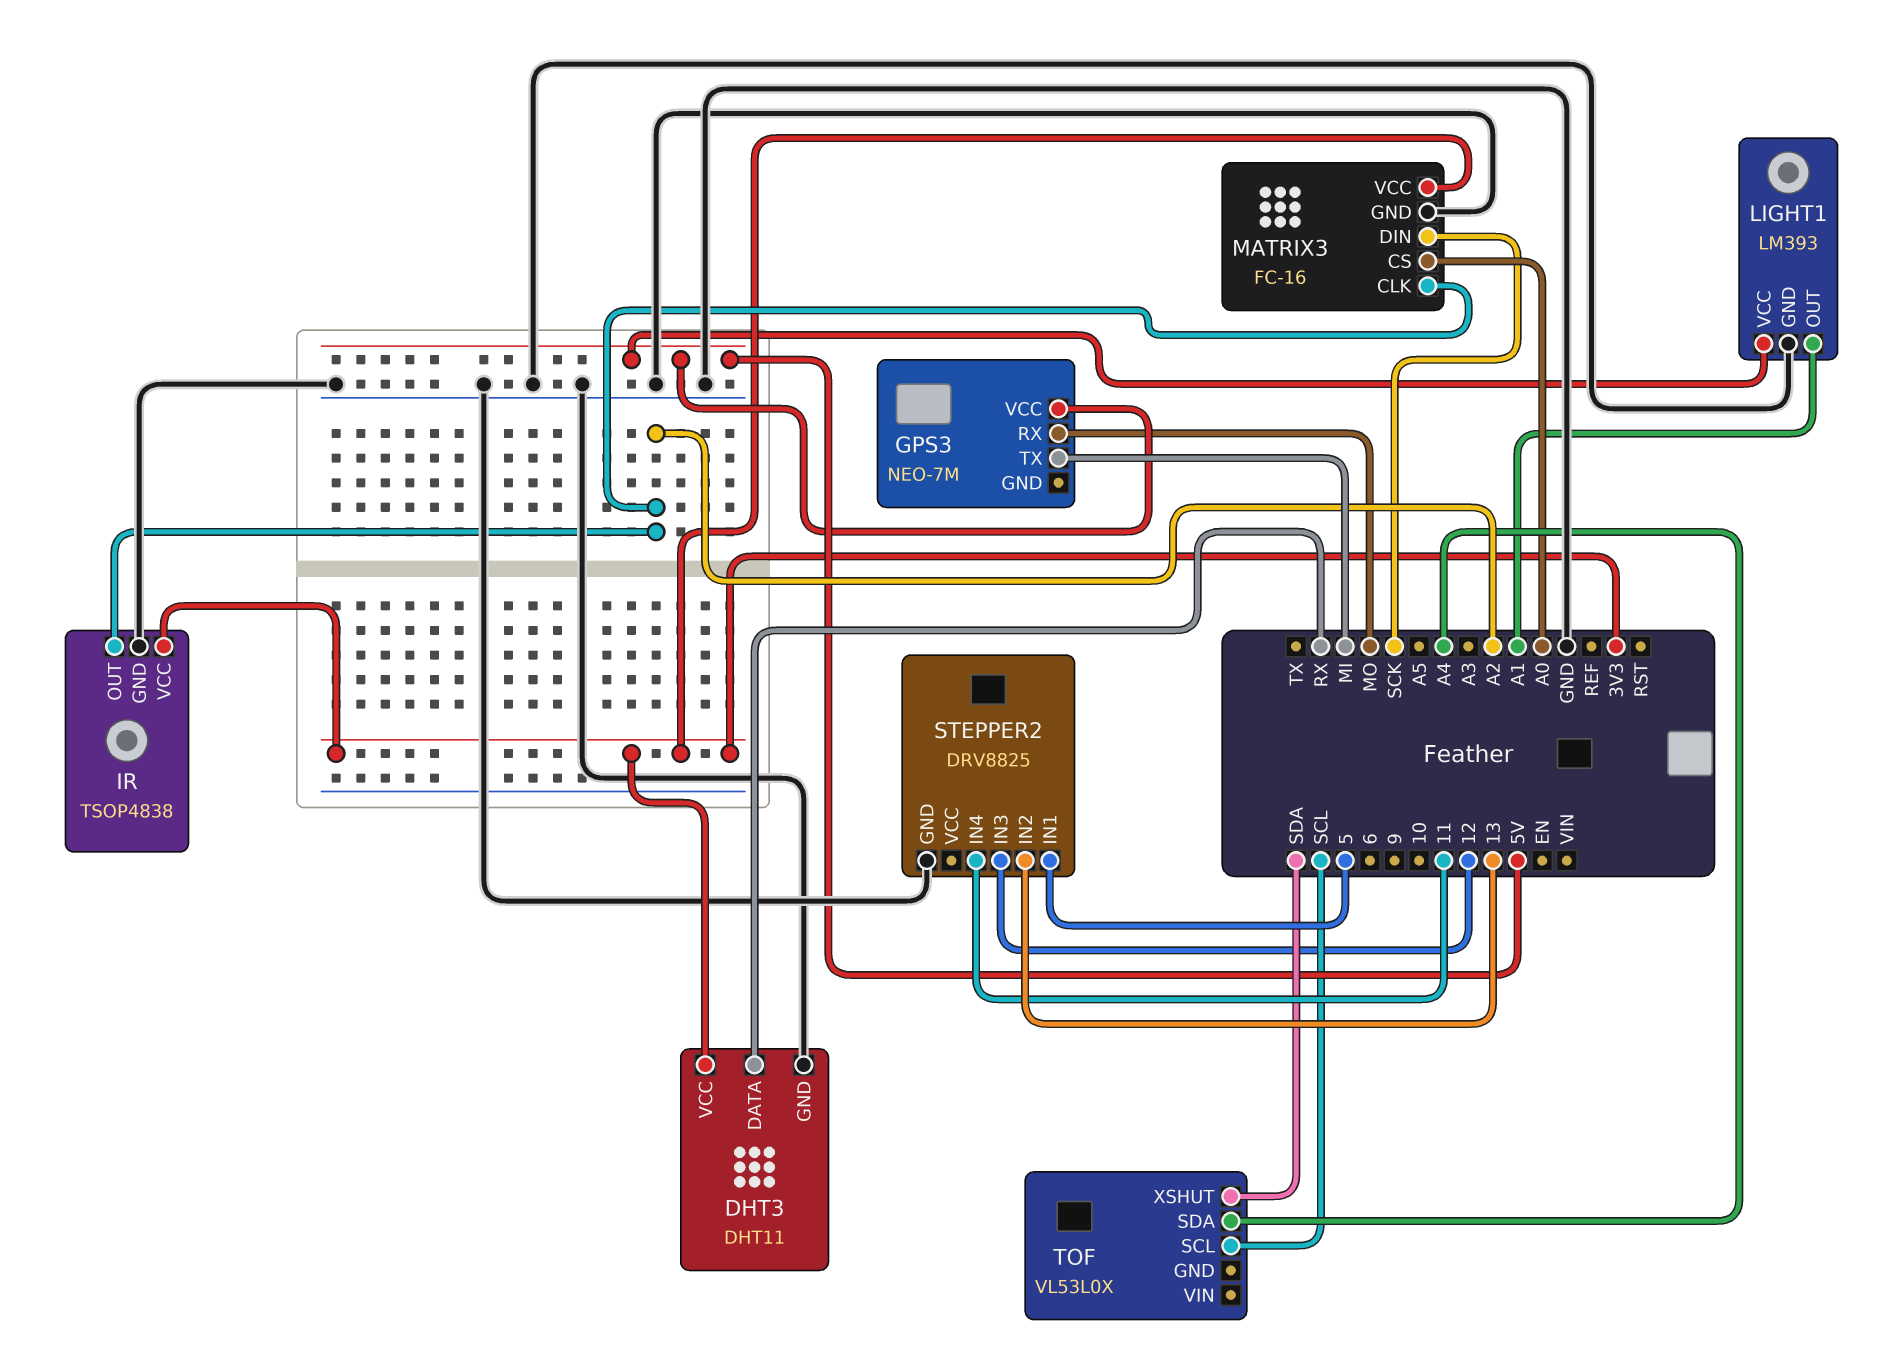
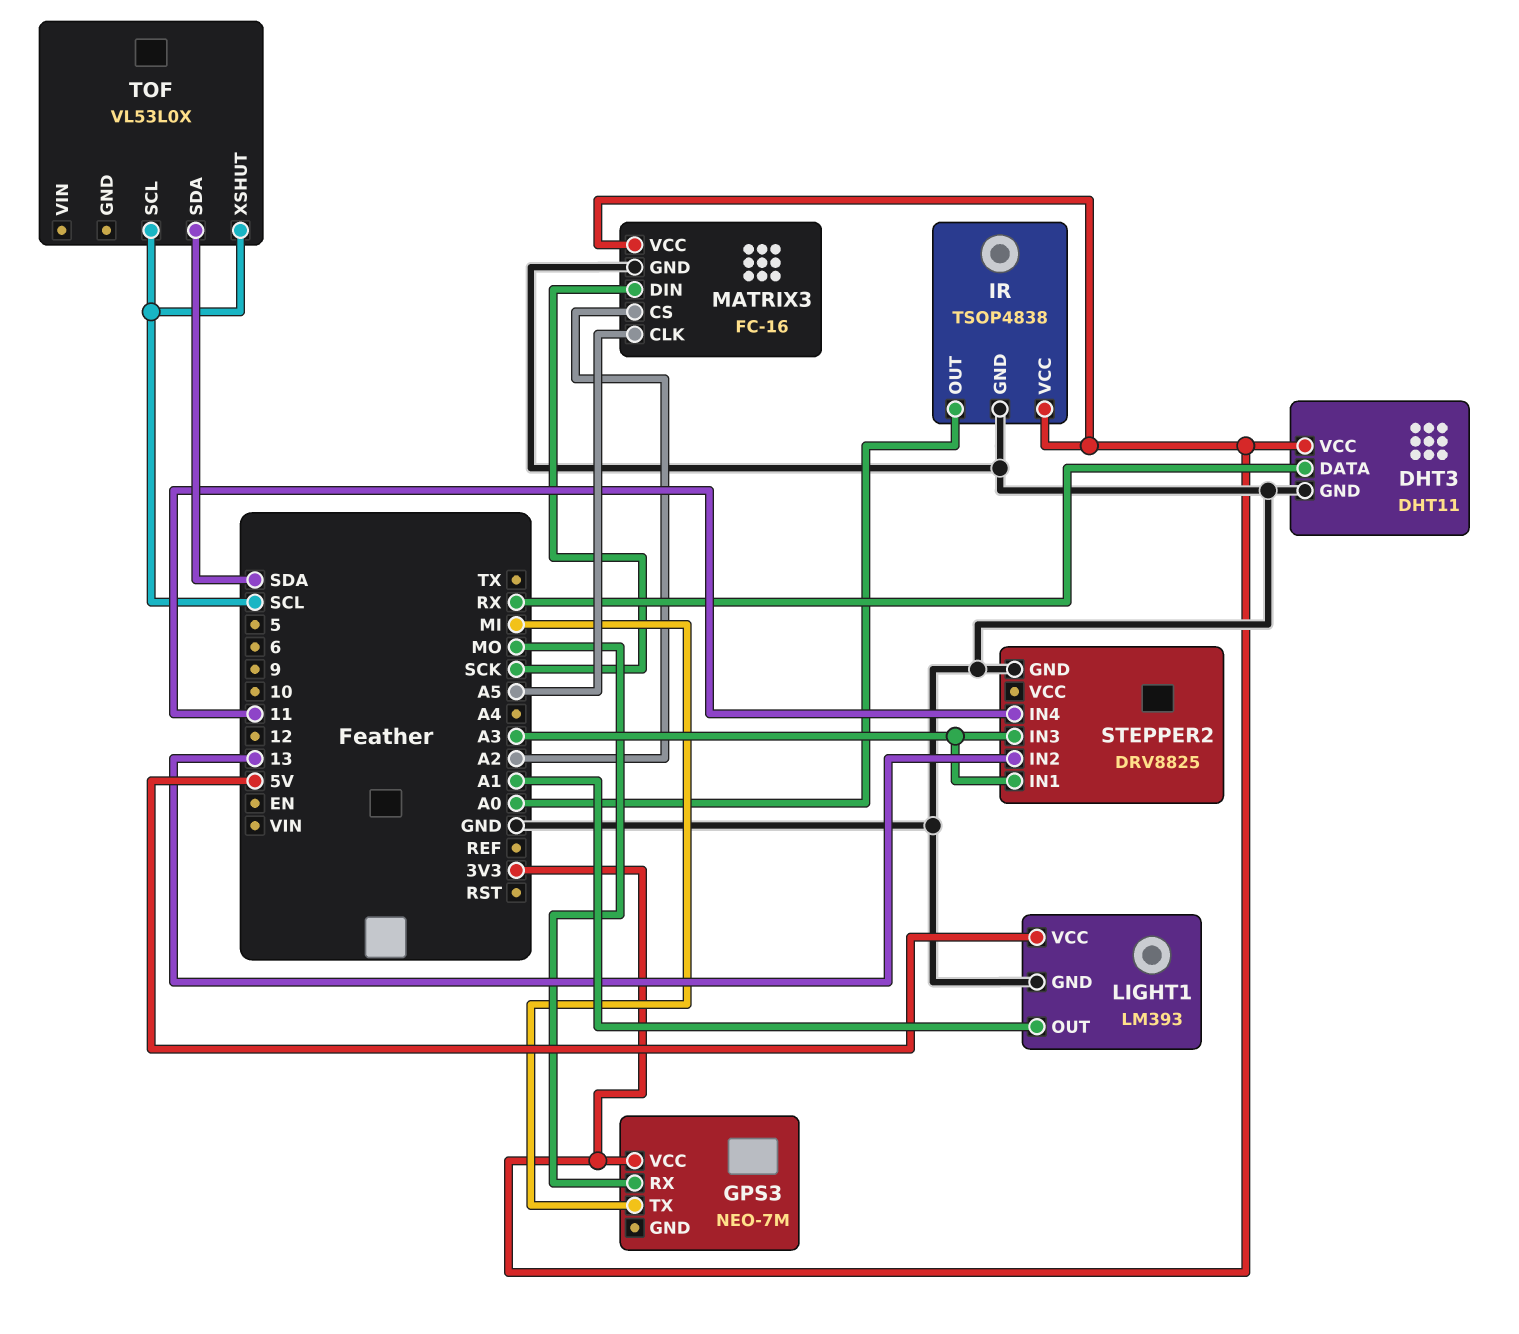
GPS3 pin VCC: 5V -> 3V3
IR pin OUT: A2 -> A0
MATRIX3 pin CLK: A2 -> A5
MATRIX3 pin CS: A0 -> A2
STEPPER2 pin IN1: 5 -> A3
STEPPER2 pin IN3: 12 -> A3
TOF pin SDA: A4 -> SDA
TOF pin XSHUT: SDA -> SCL

